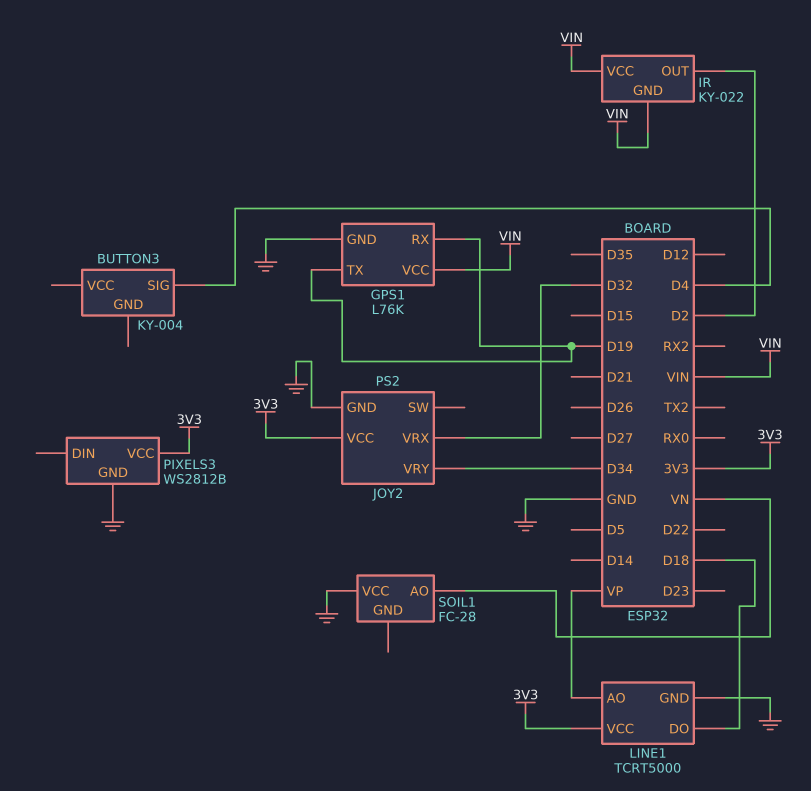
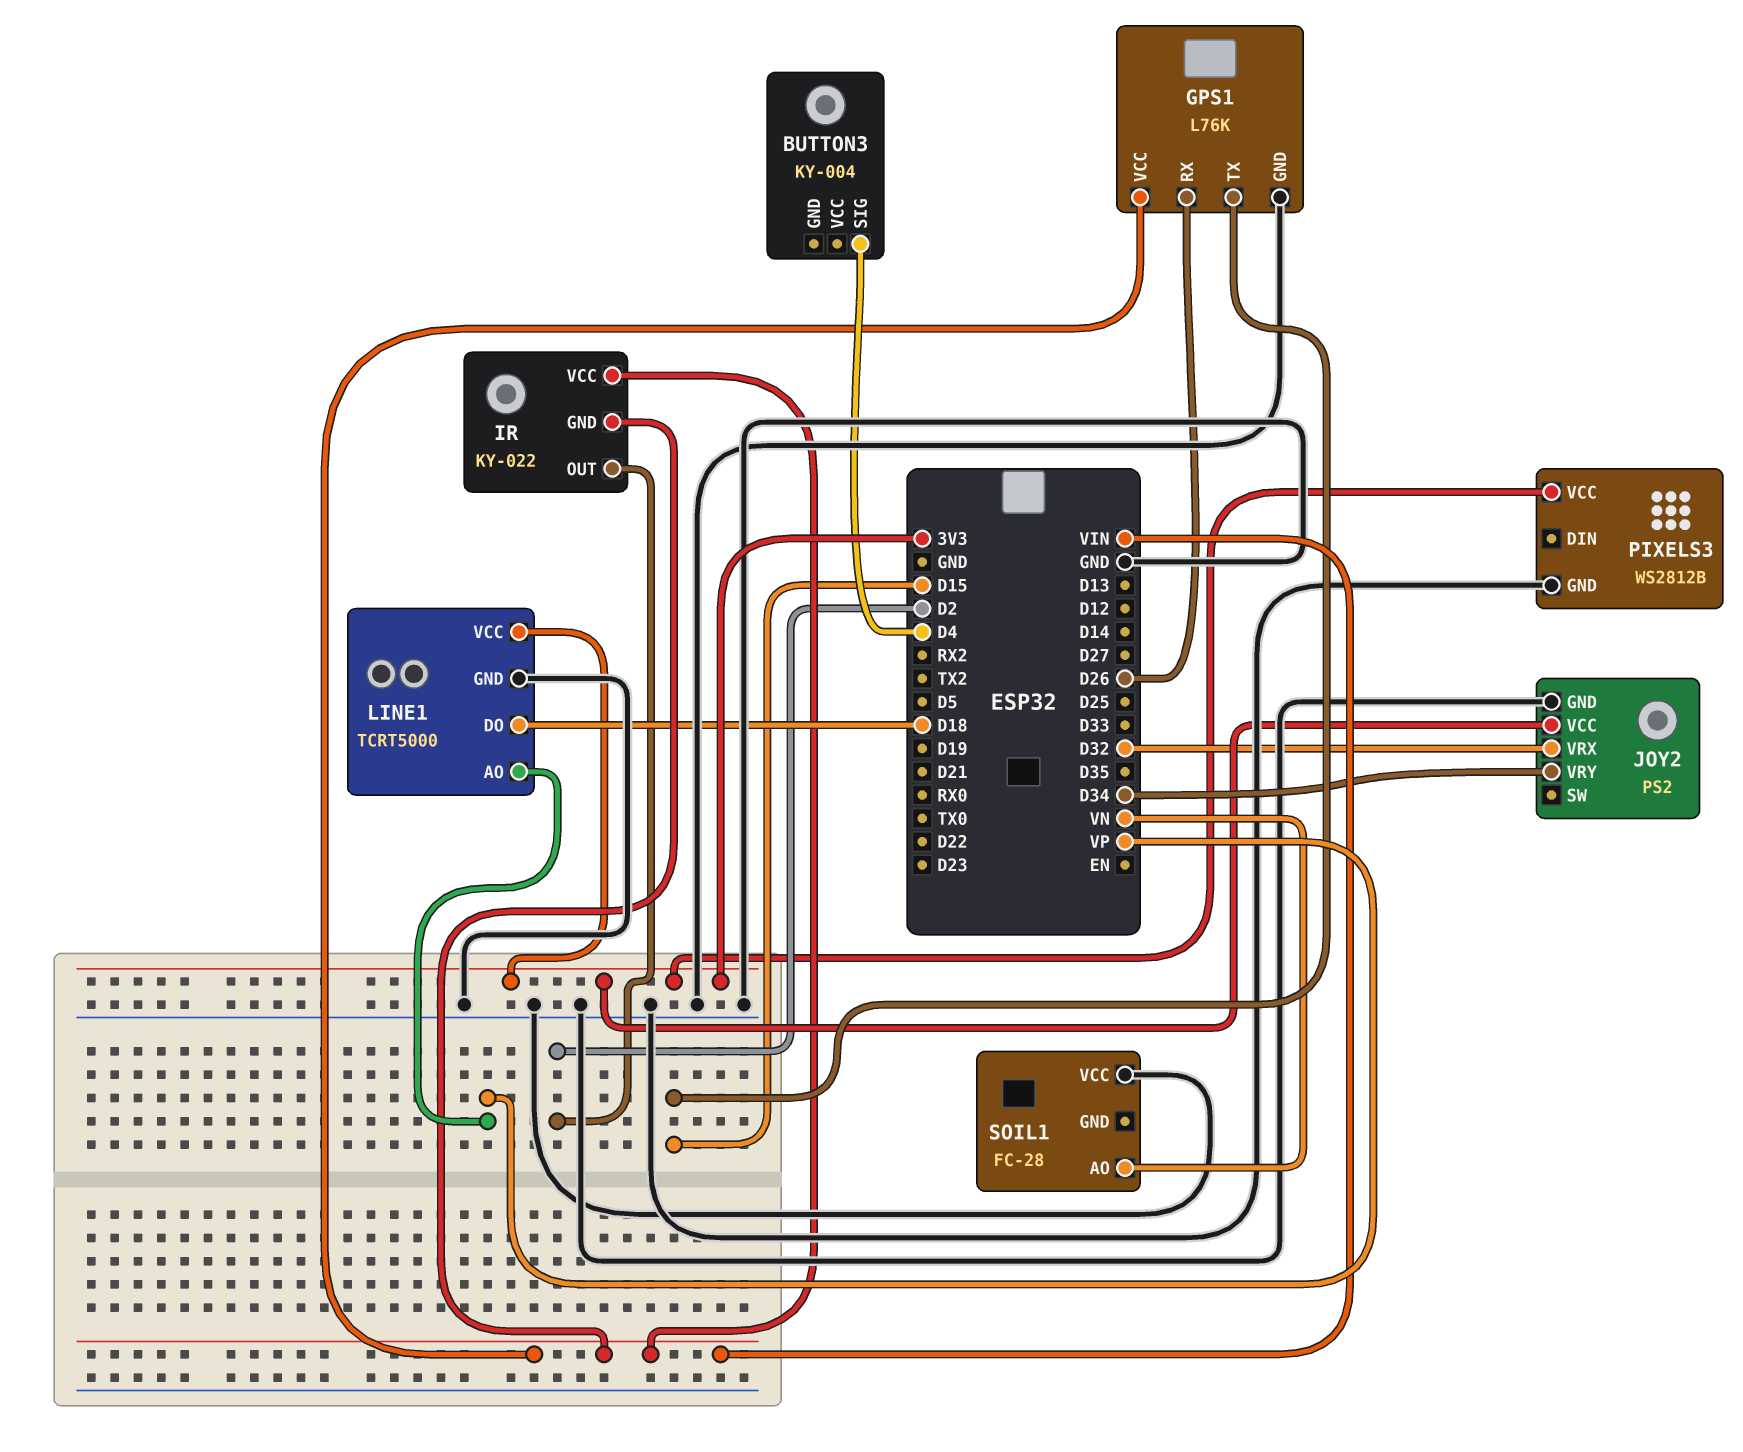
GPS1 pin RX: D19 -> D26
GPS1 pin TX: D19 -> D15

